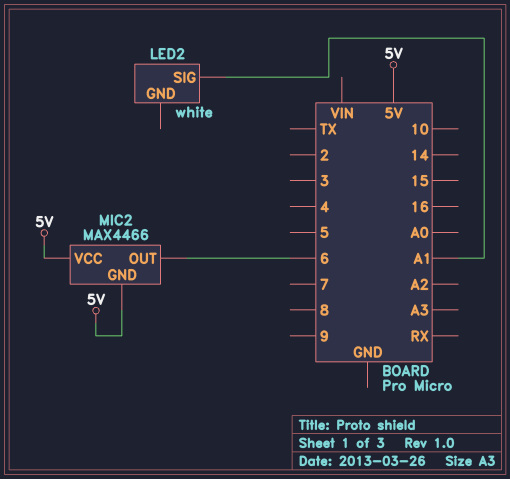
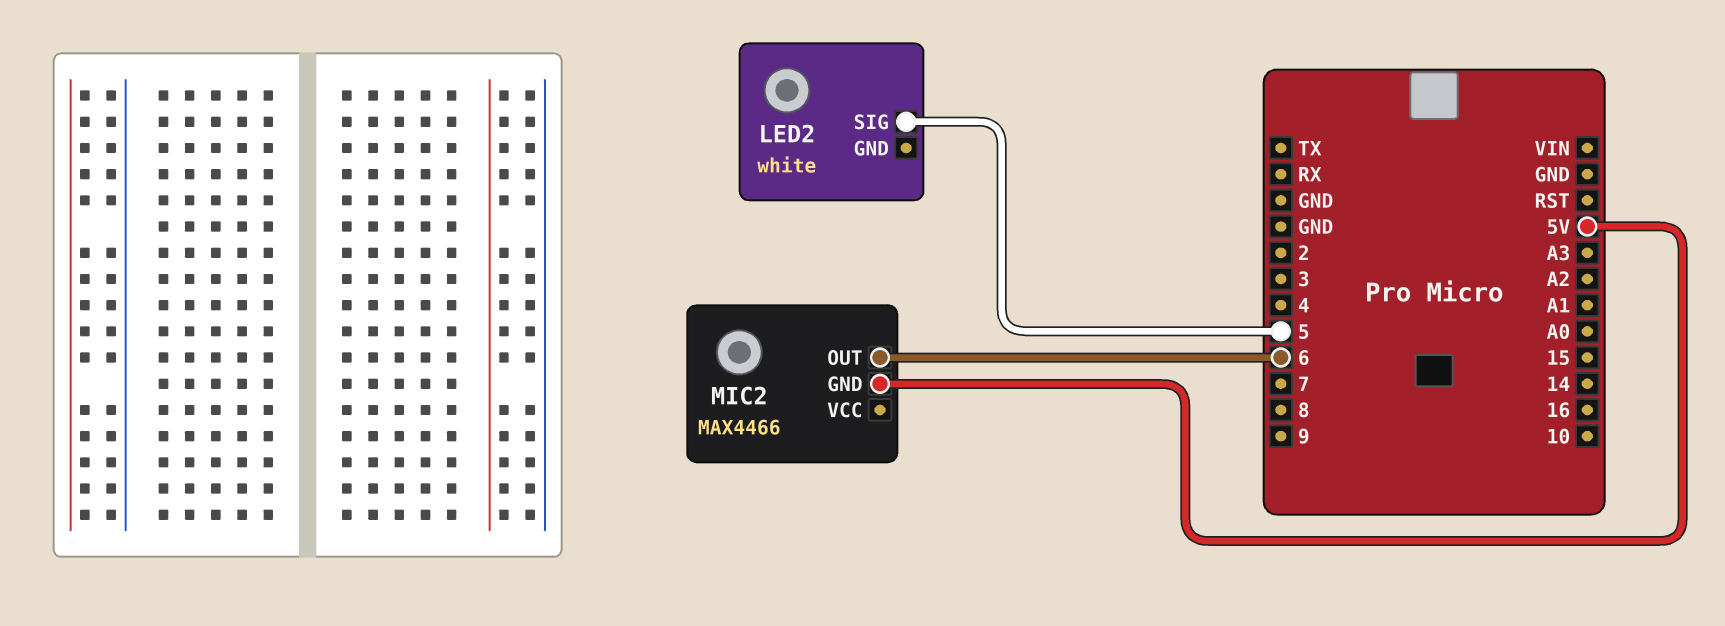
LED2 pin SIG: A1 -> 5
MIC2 pin VCC: 5V -> none

